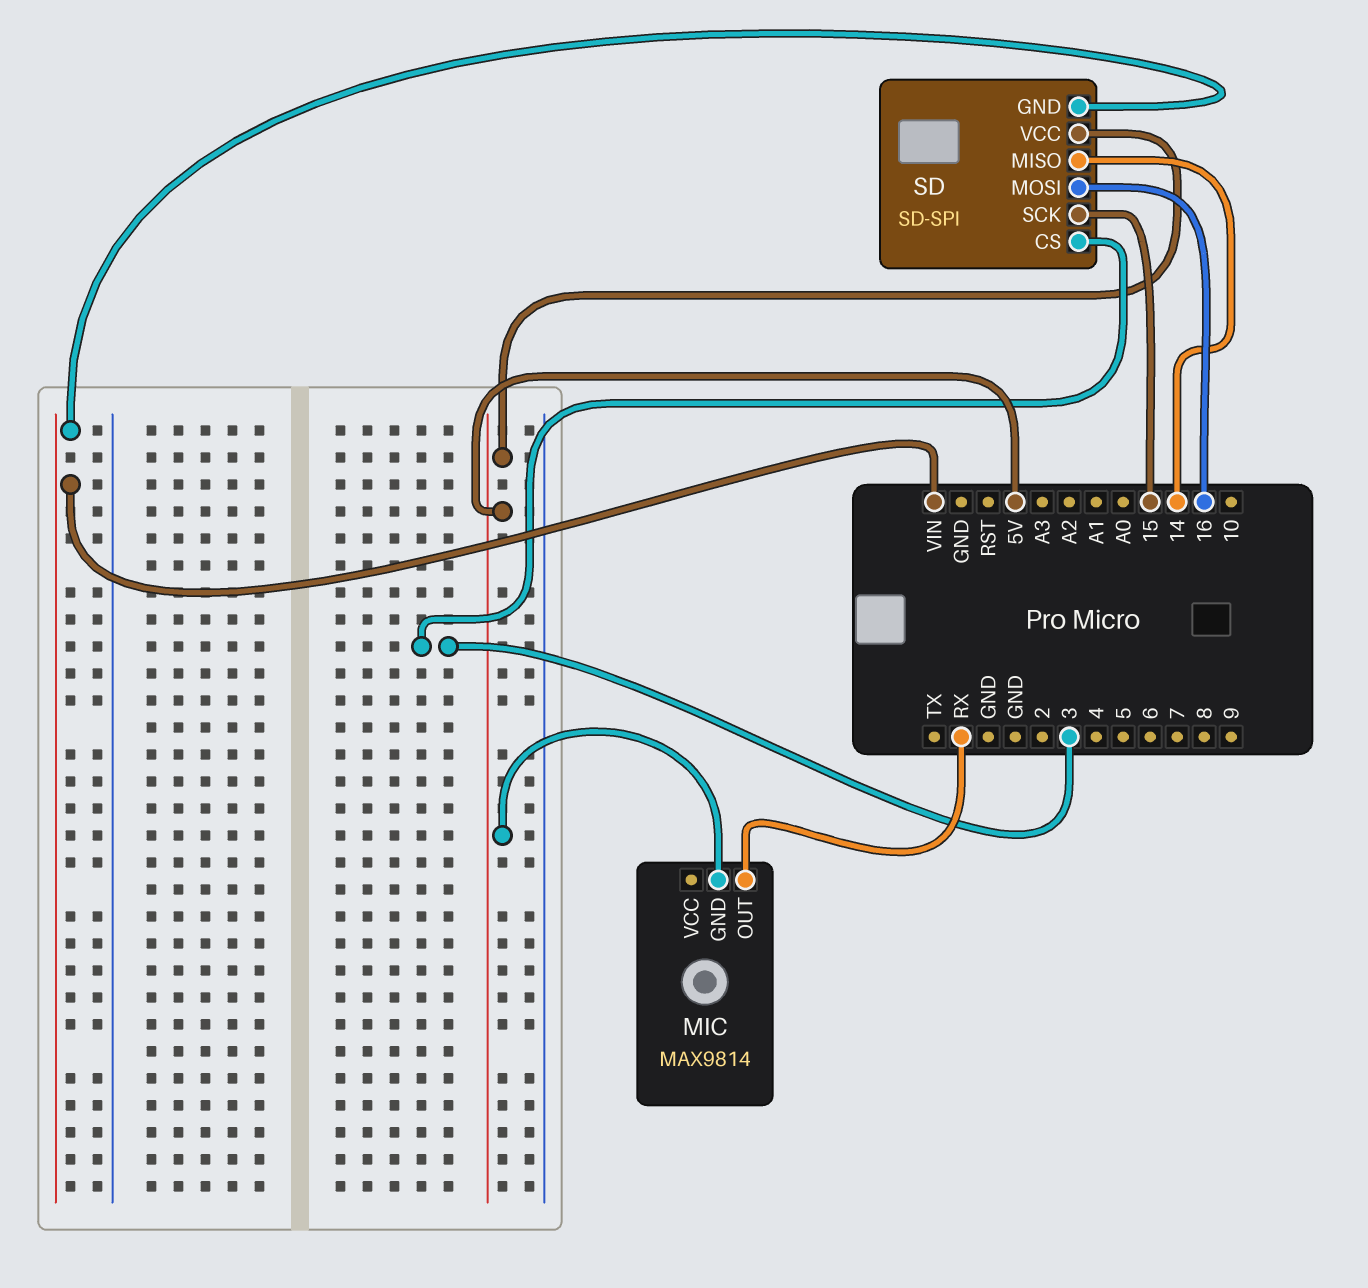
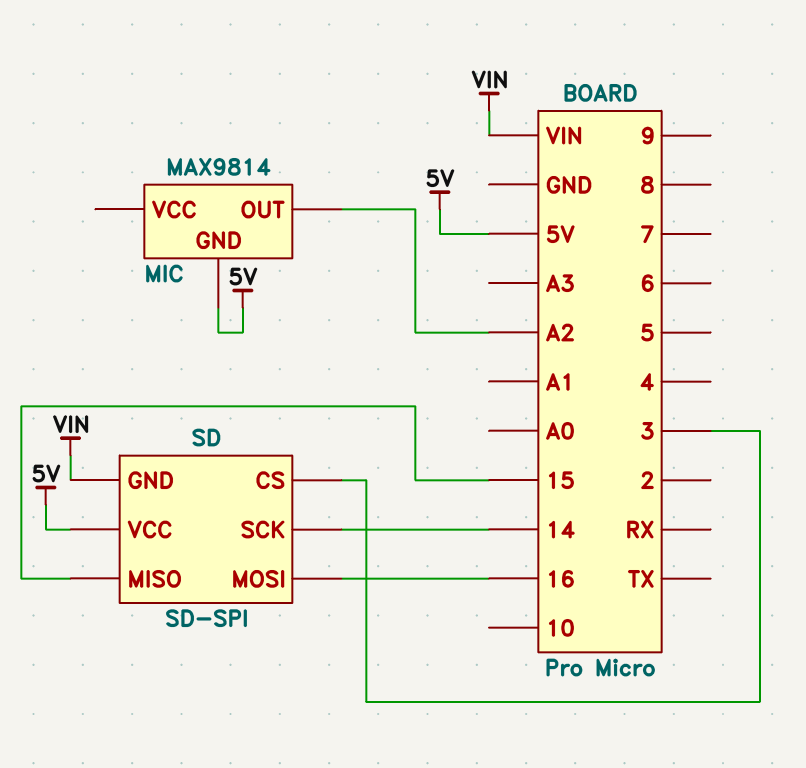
MIC pin OUT: RX -> A2
SD pin MISO: 14 -> 15
SD pin SCK: 15 -> 14

